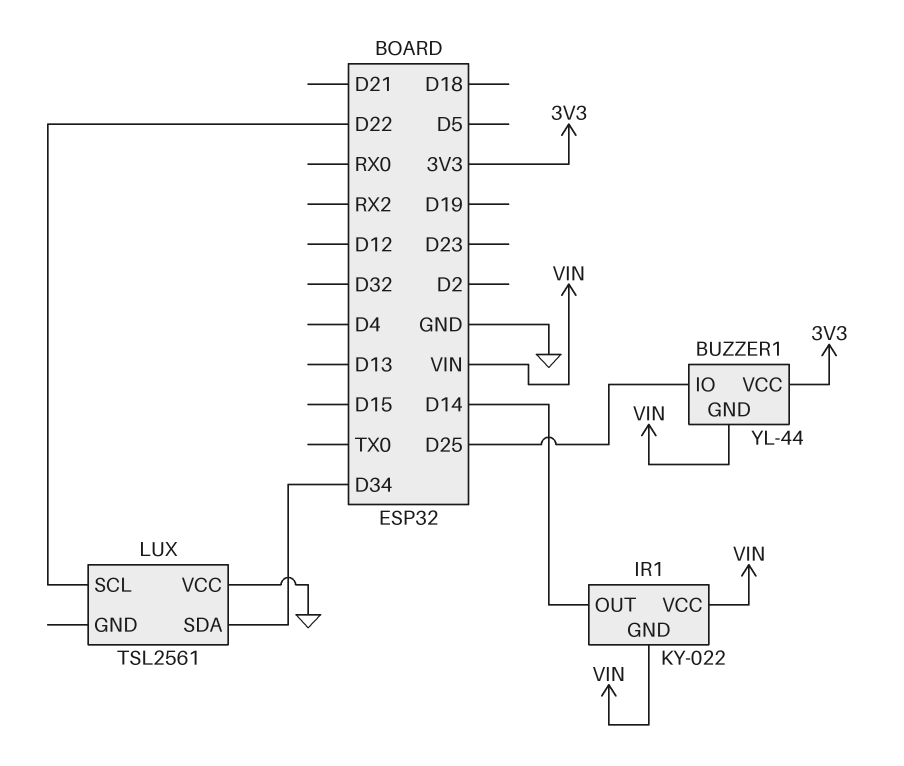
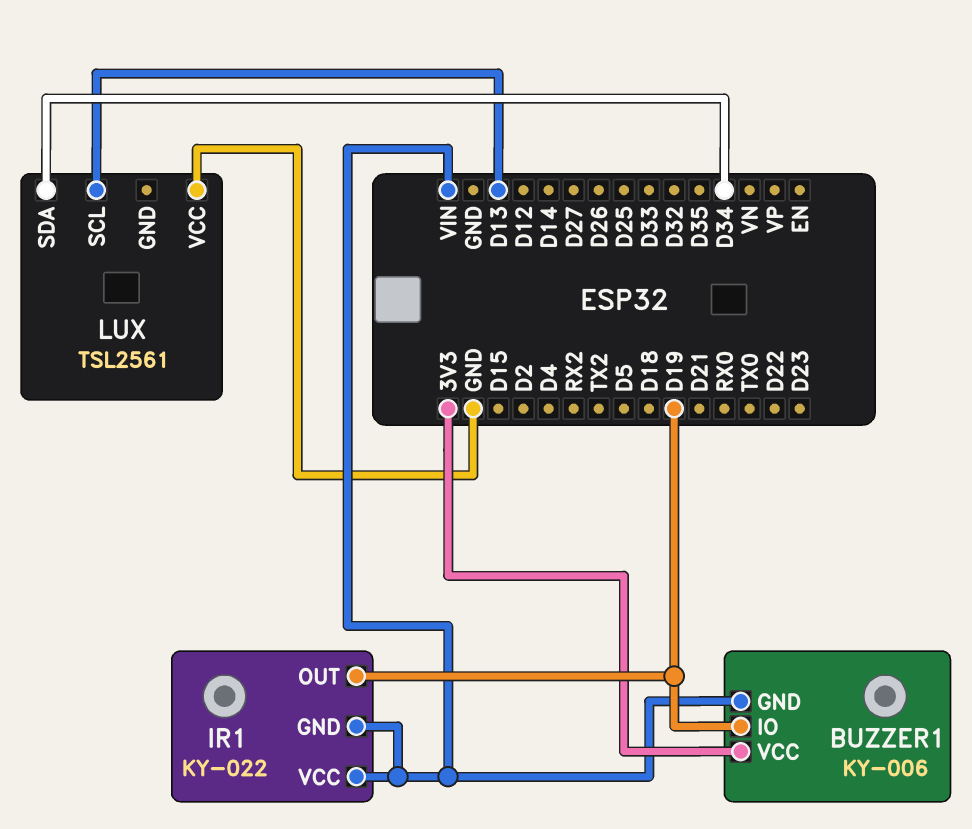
BUZZER1: YL-44 -> KY-006
BUZZER1 pin IO: D25 -> D19
IR1 pin OUT: D14 -> D19
LUX pin SCL: D22 -> D13

